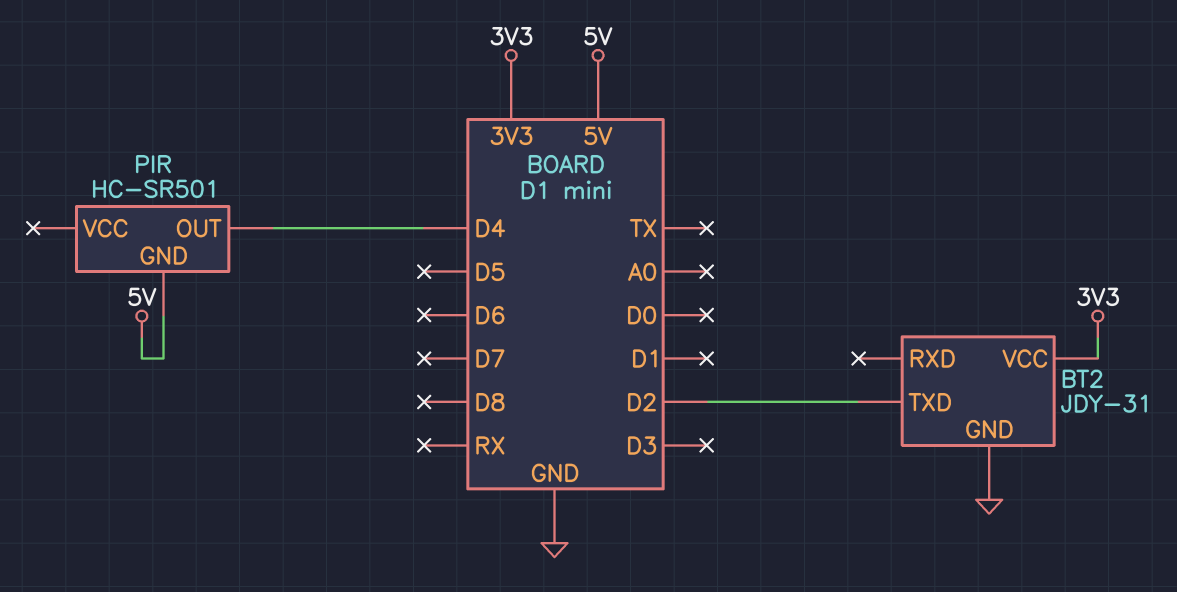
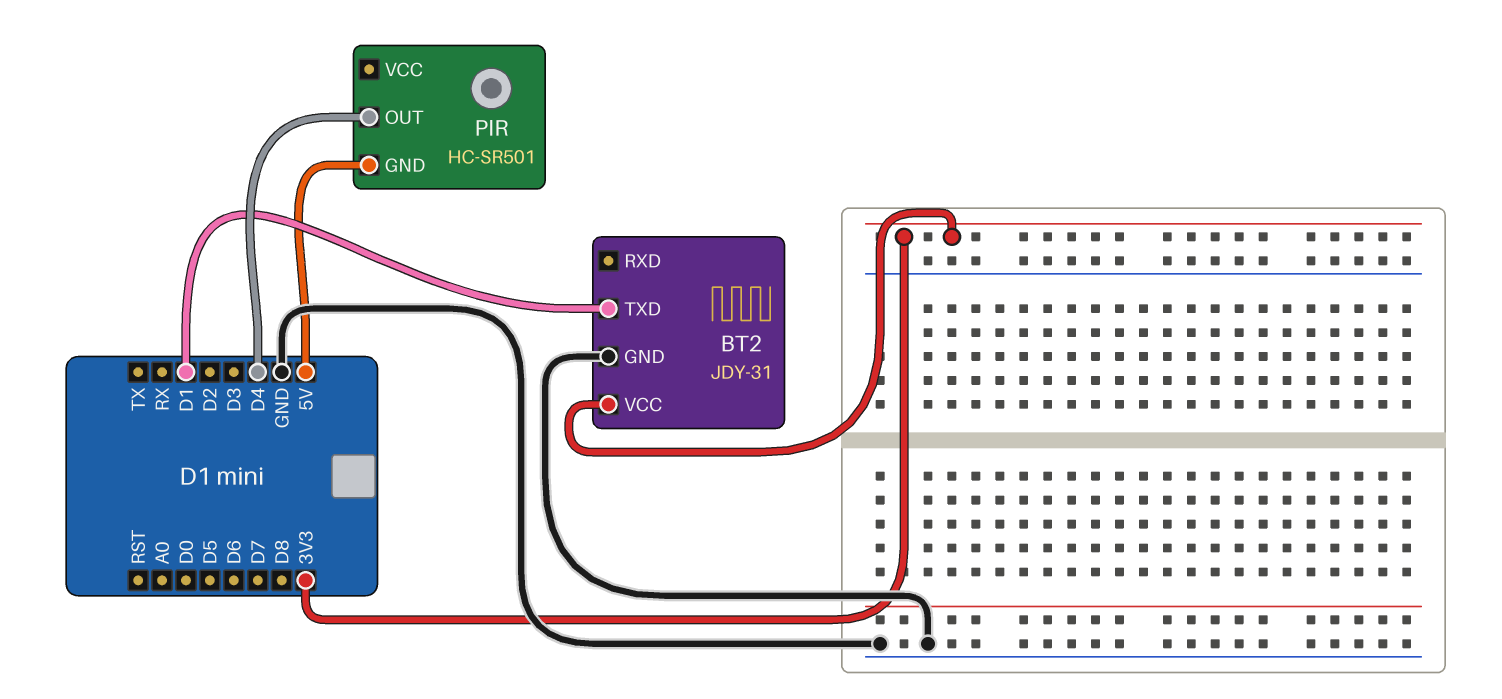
BT2 pin TXD: D2 -> D1

